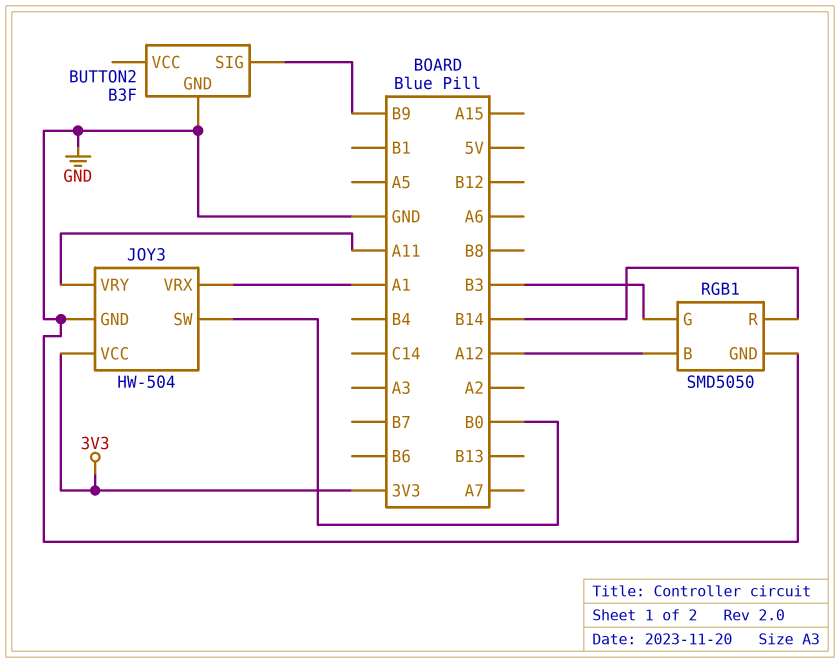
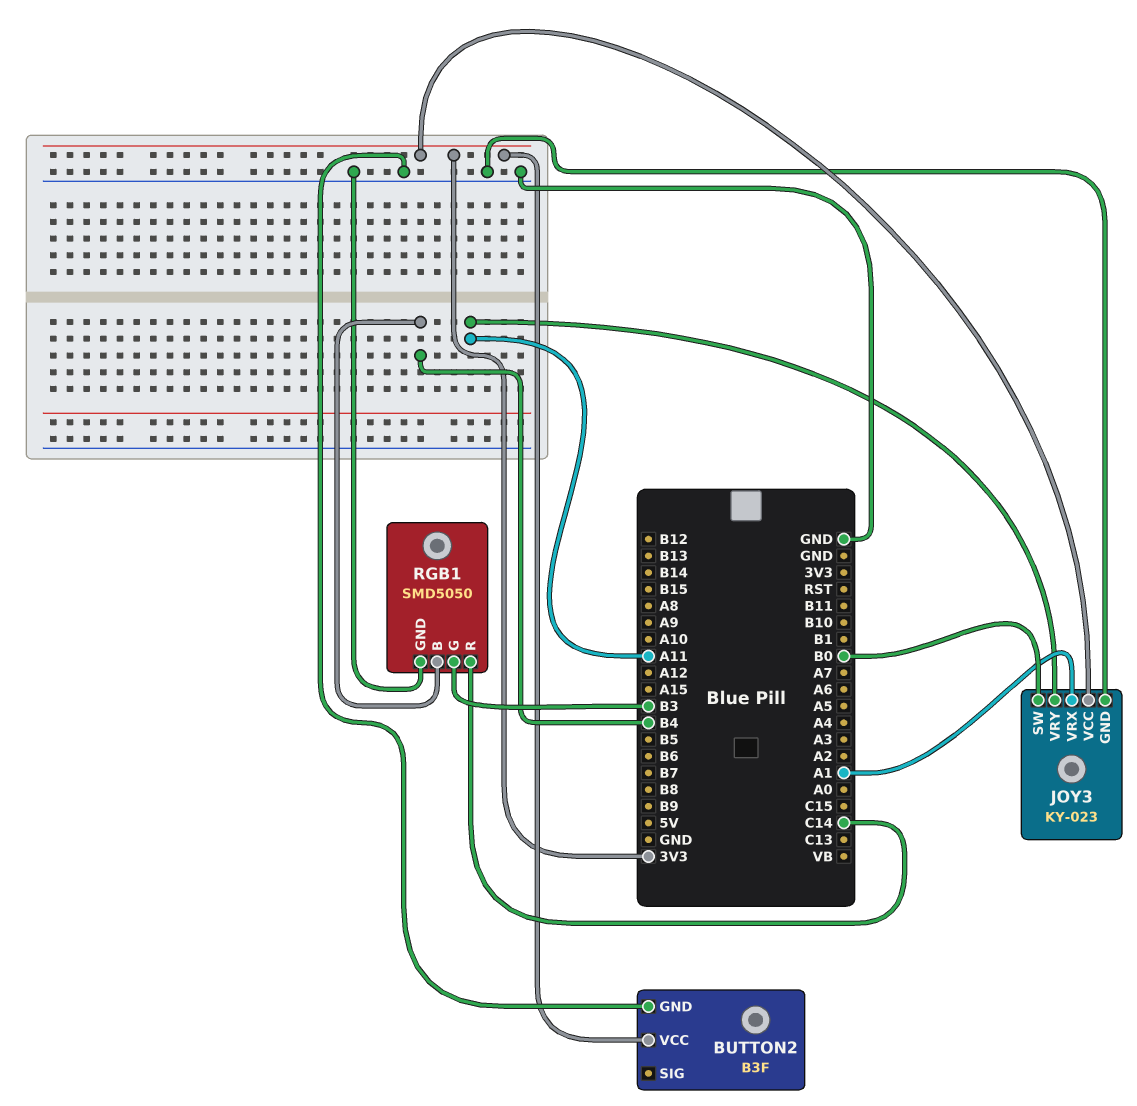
BUTTON2 pin SIG: B9 -> none
BUTTON2 pin VCC: none -> 3V3
JOY3: HW-504 -> KY-023
RGB1 pin B: A12 -> B4
RGB1 pin R: B14 -> C14

